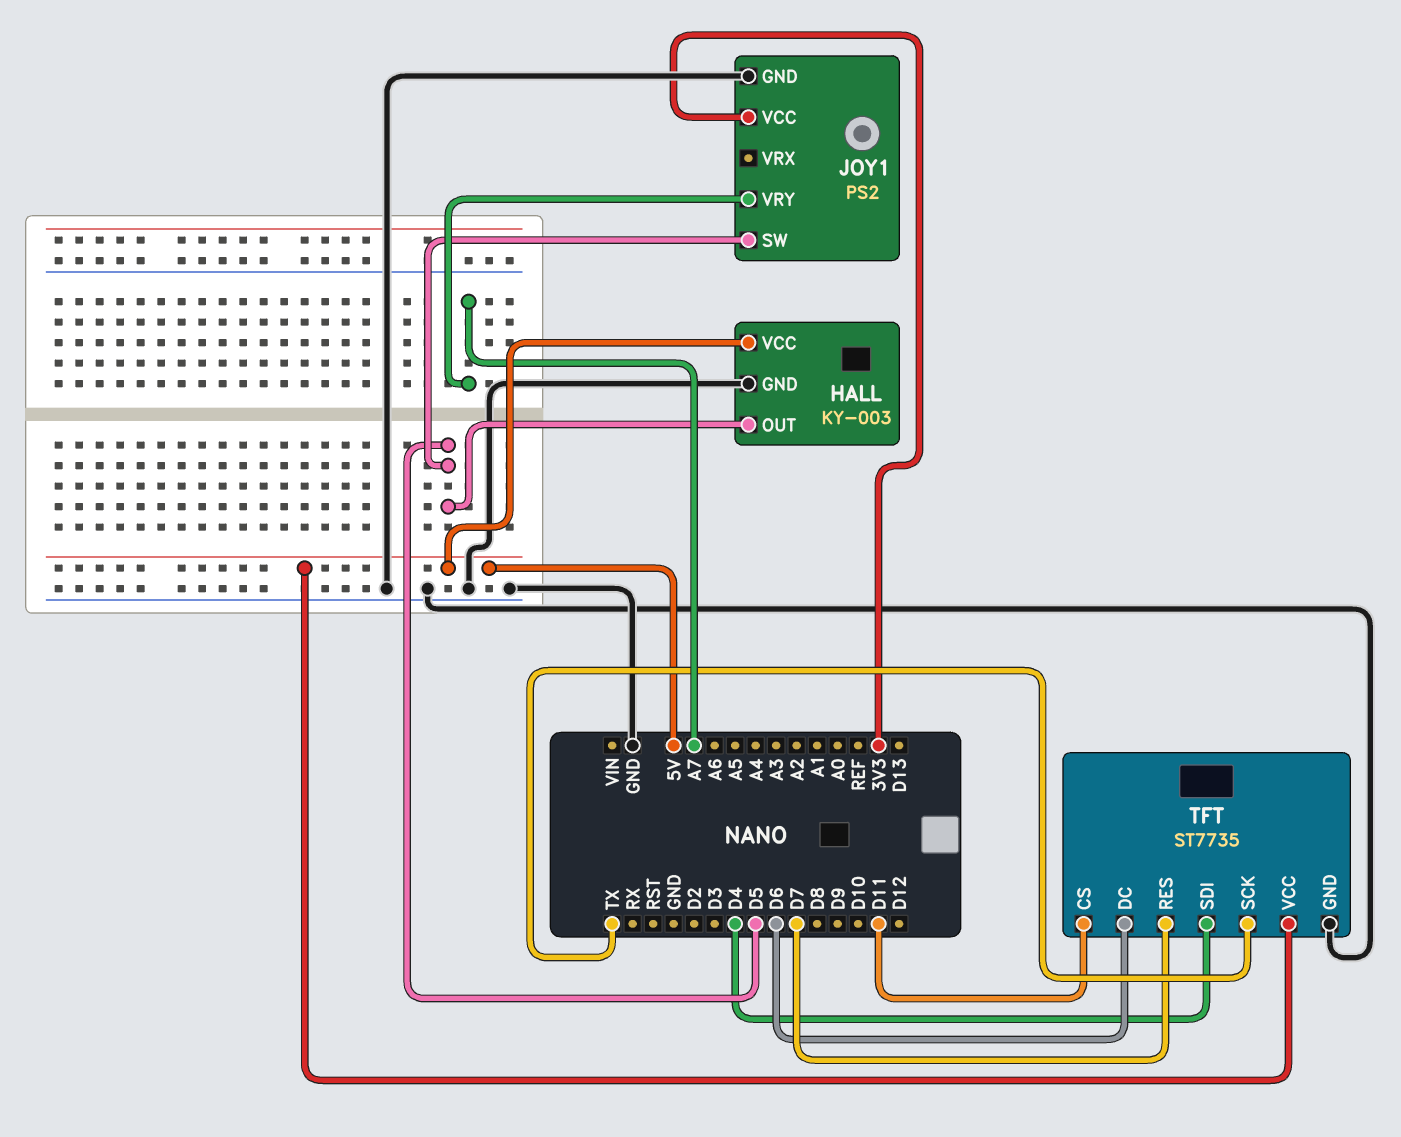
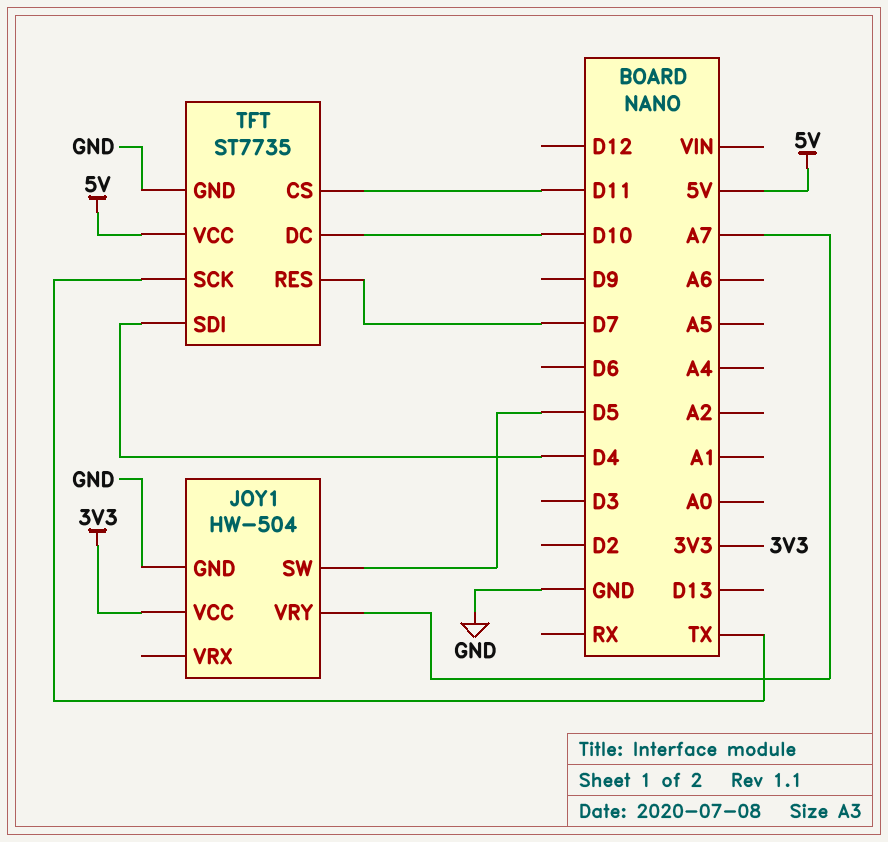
HALL: KY-003 -> none
HALL pin GND: GND -> none
HALL pin OUT: D5 -> none
HALL pin VCC: 5V -> none
JOY1: PS2 -> HW-504
TFT pin DC: D6 -> D10

